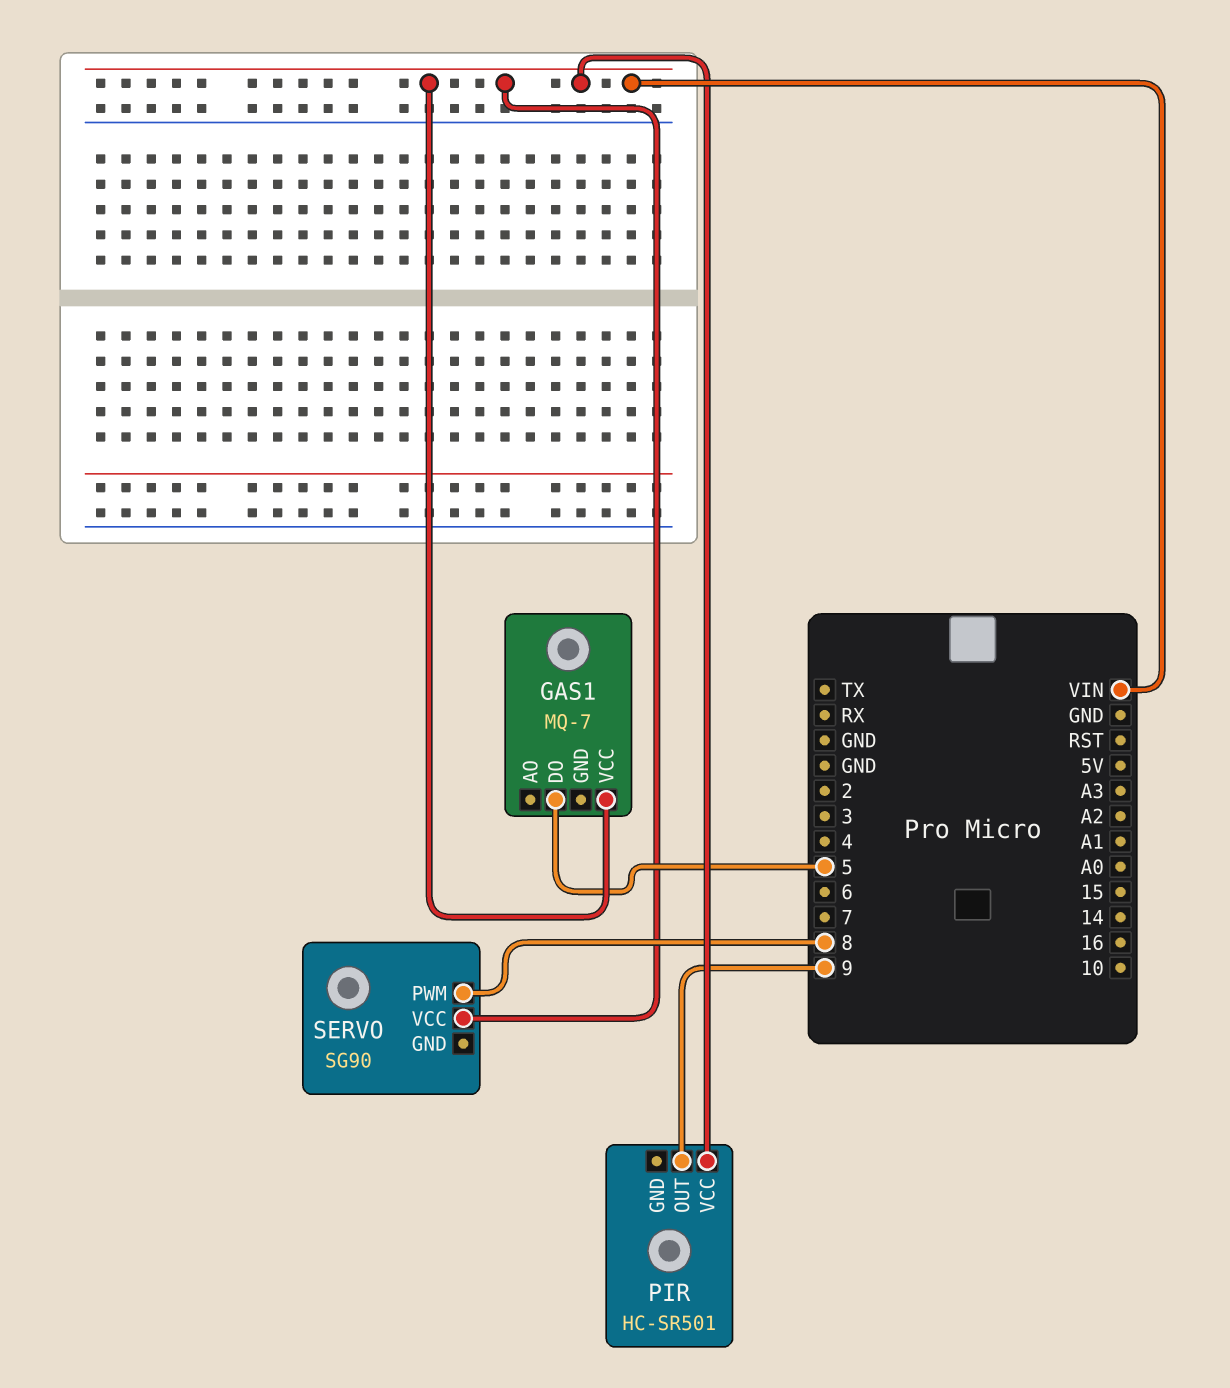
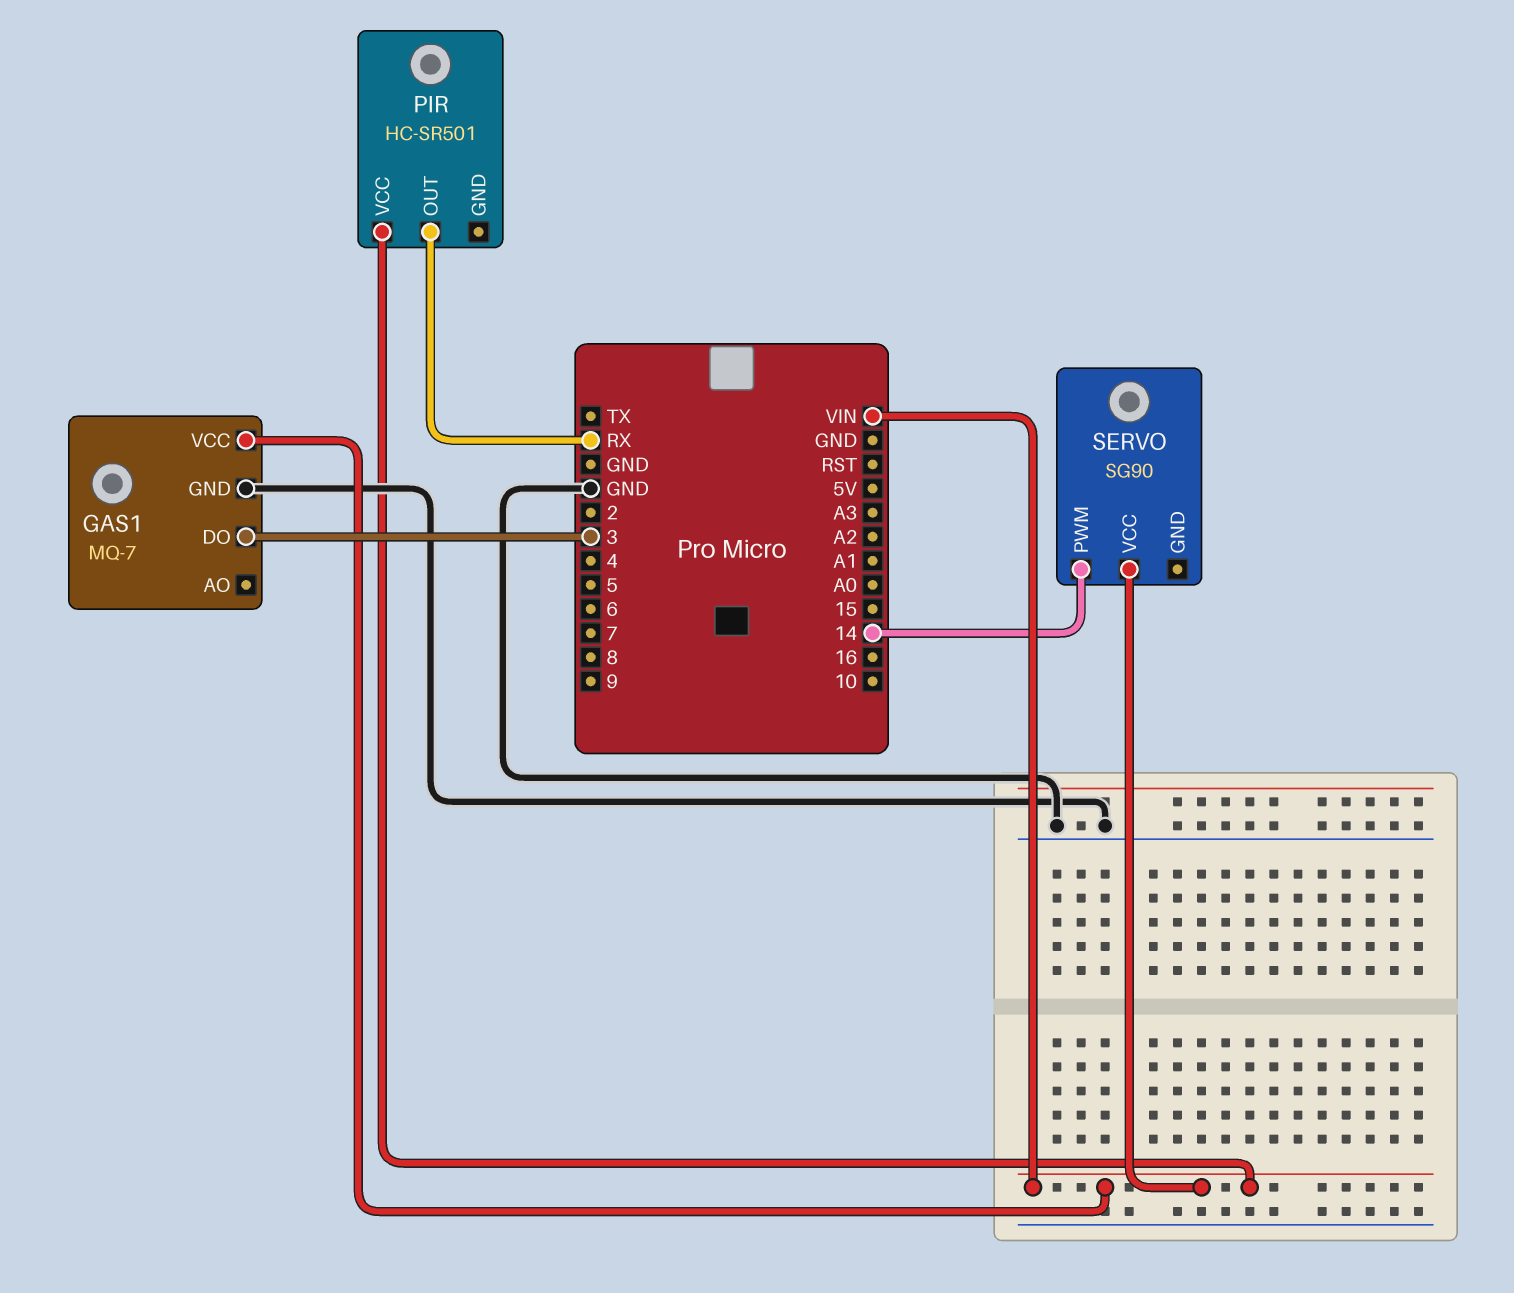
GAS1 pin DO: 5 -> 3
GAS1 pin GND: none -> GND
PIR pin OUT: 9 -> RX
SERVO pin PWM: 8 -> 14

